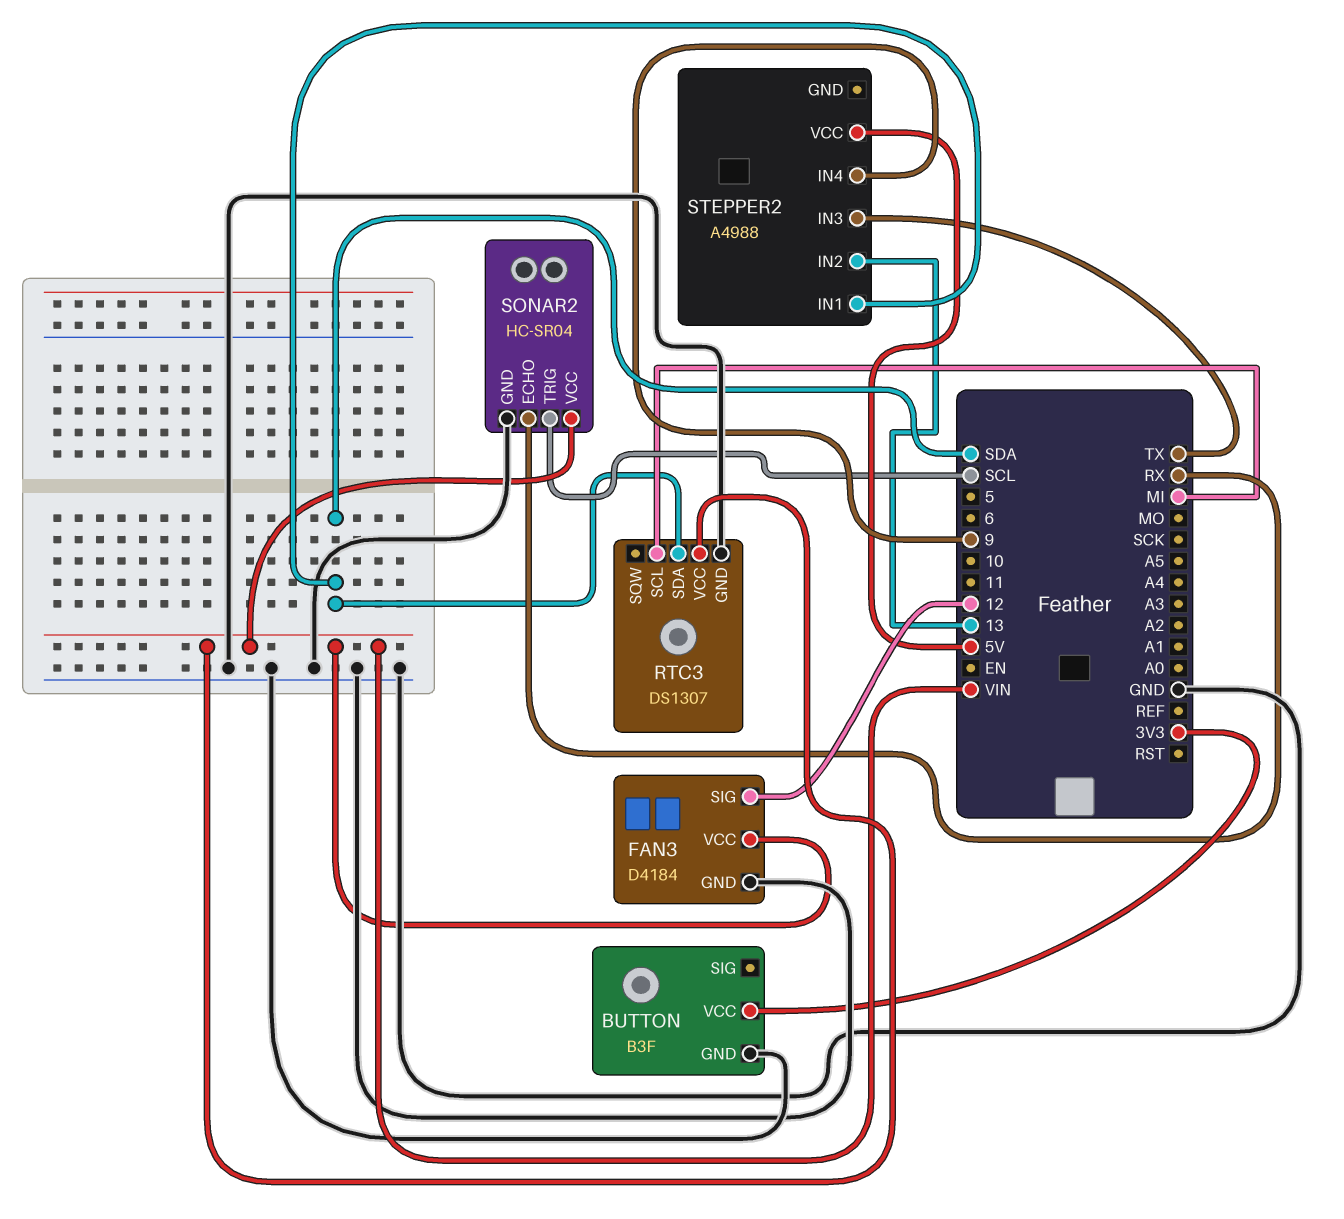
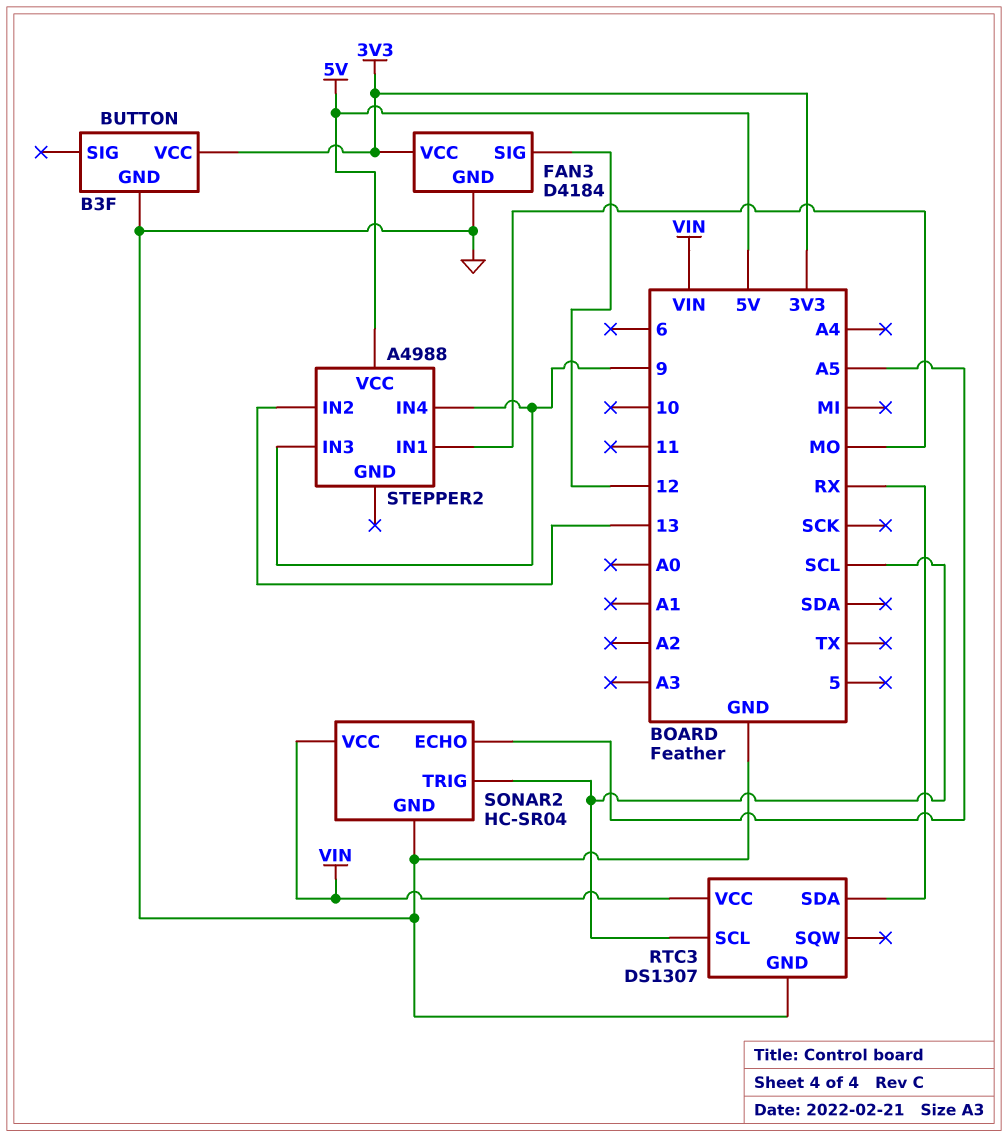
FAN3 pin VCC: VIN -> 3V3
RTC3 pin SCL: MI -> SCL
RTC3 pin SDA: SDA -> RX
SONAR2 pin ECHO: RX -> A5
STEPPER2 pin IN1: SDA -> MO
STEPPER2 pin IN3: TX -> 9

